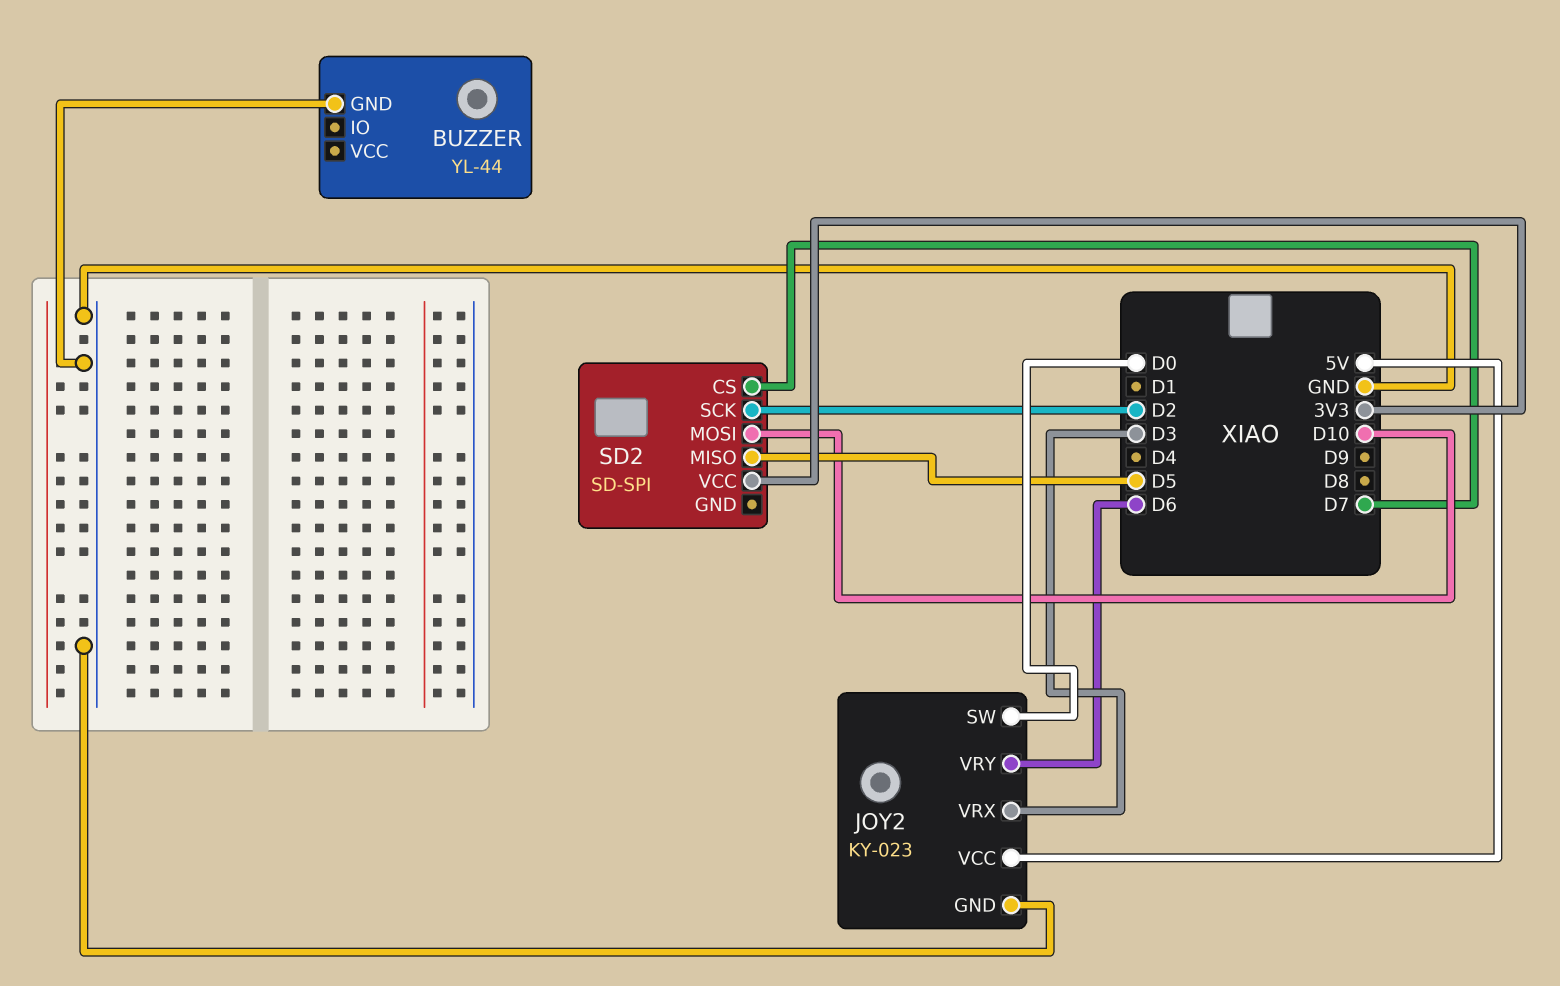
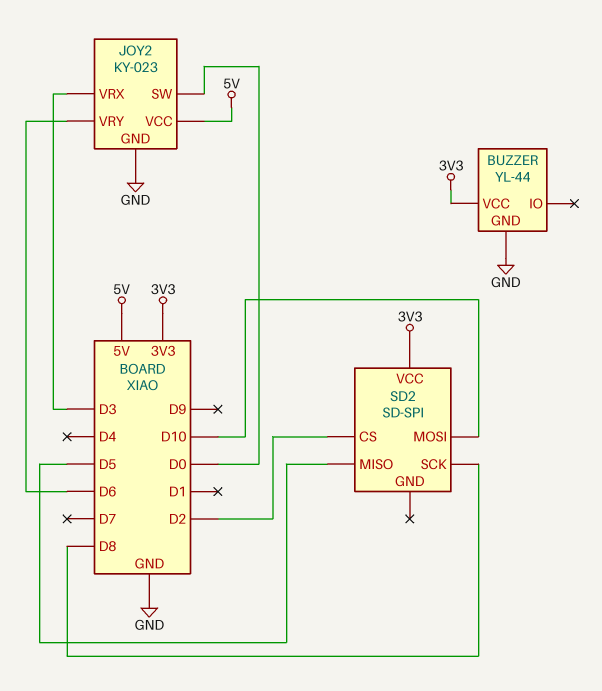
BUZZER pin VCC: none -> 3V3
SD2 pin CS: D7 -> D2
SD2 pin SCK: D2 -> D8

